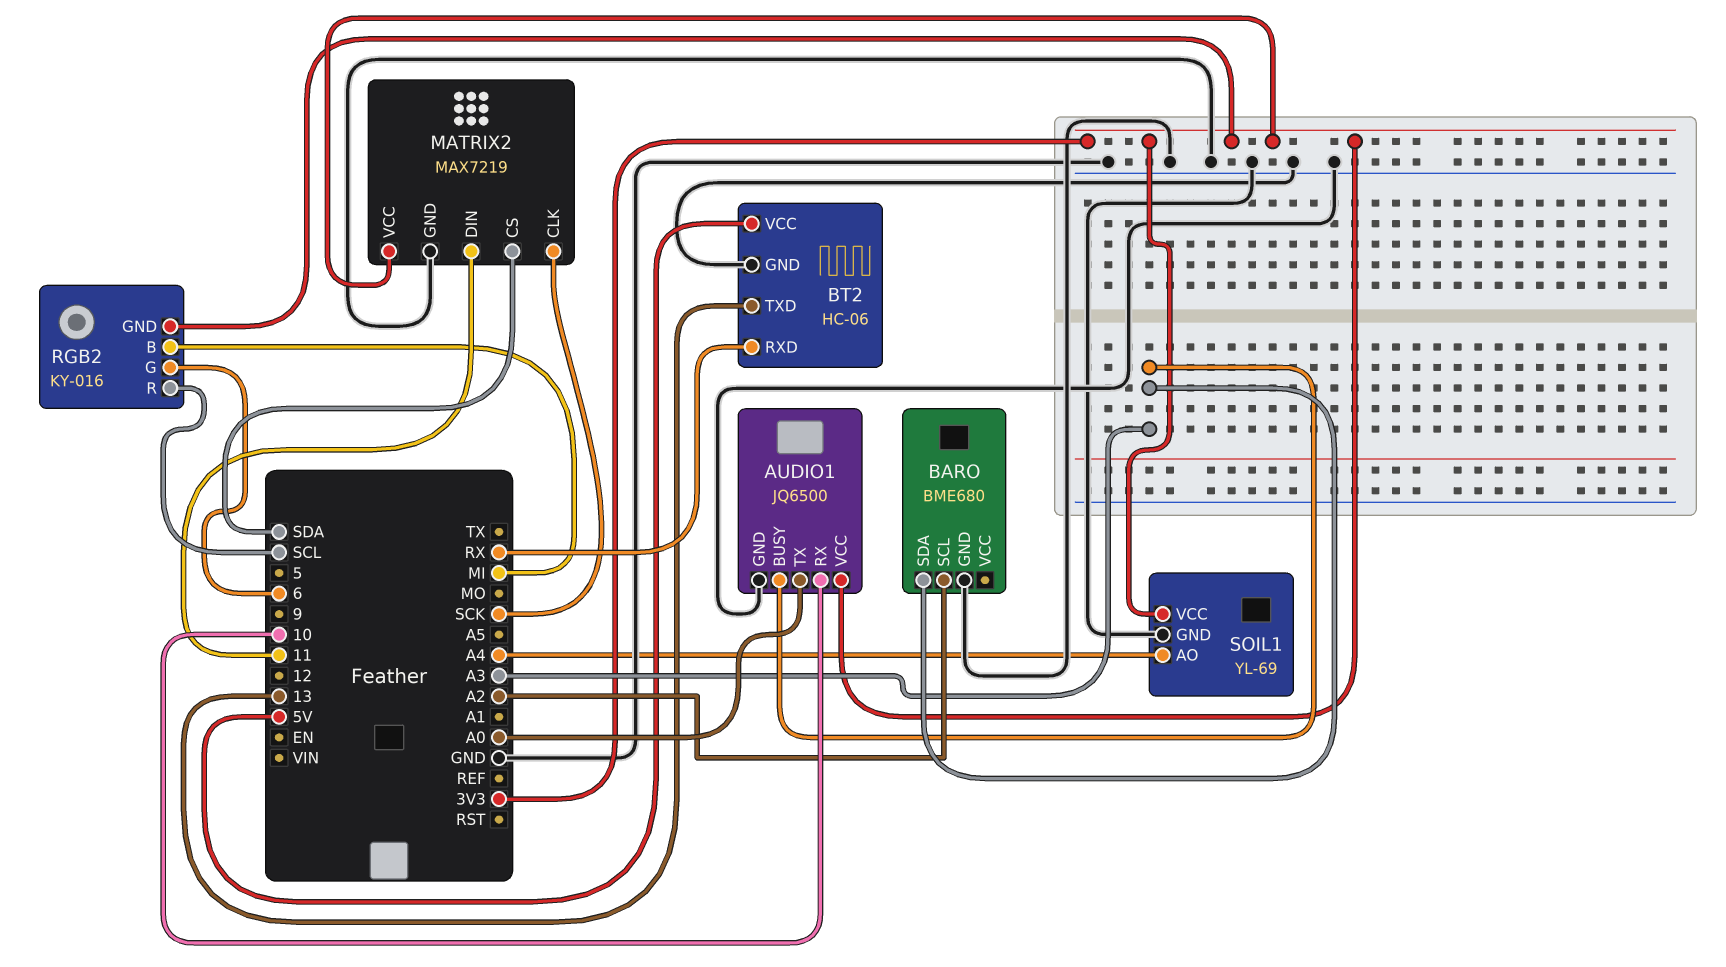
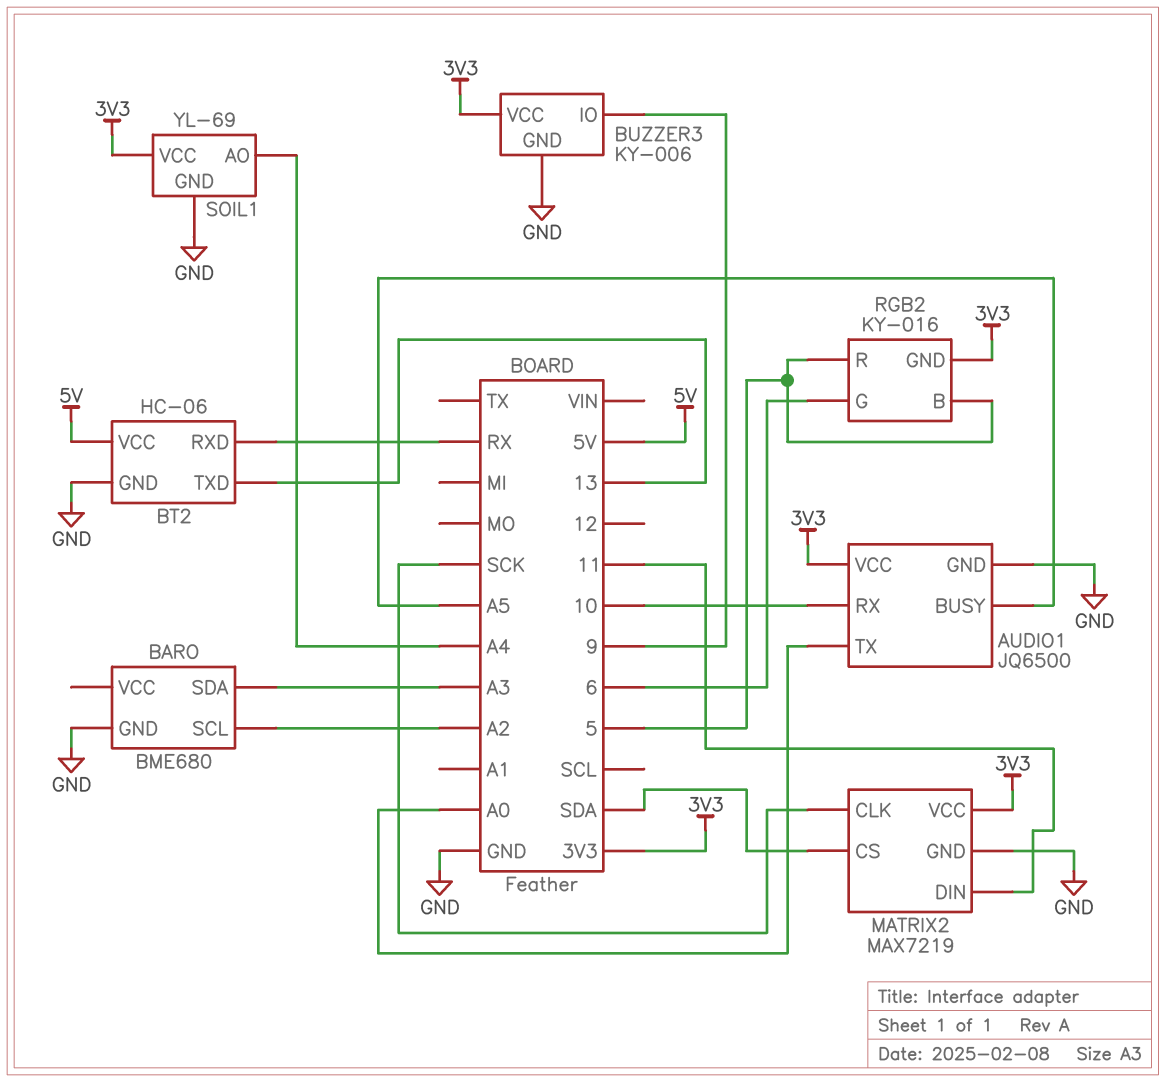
AUDIO1 pin BUSY: A3 -> A5
BUZZER3: none -> KY-006
BUZZER3 pin GND: none -> GND
BUZZER3 pin IO: none -> 9
BUZZER3 pin VCC: none -> 3V3
RGB2 pin B: MI -> 5
RGB2 pin R: SCL -> 5

